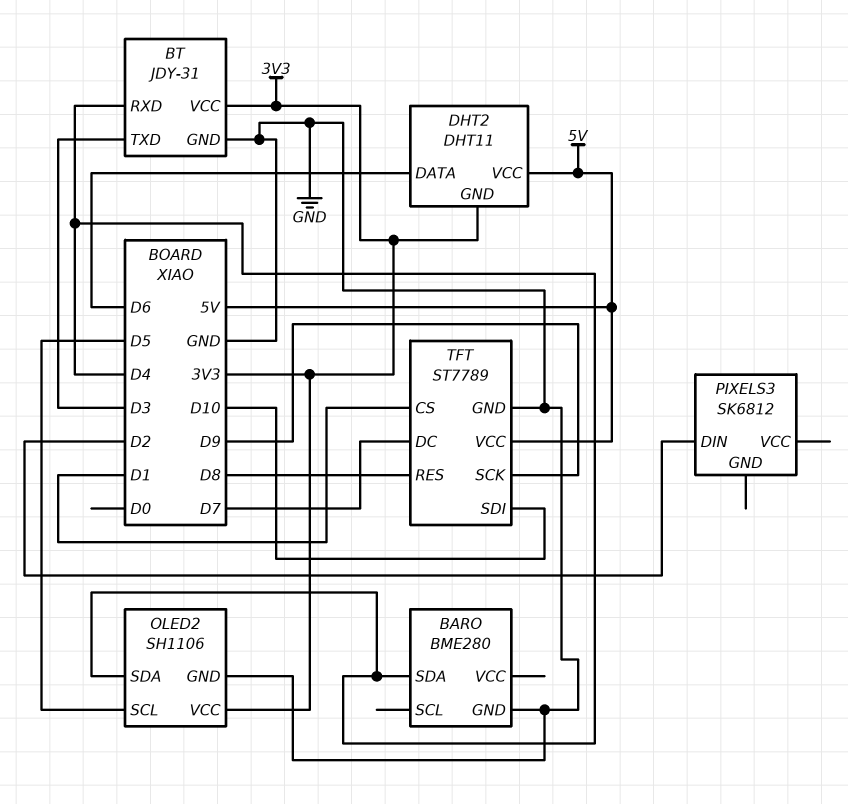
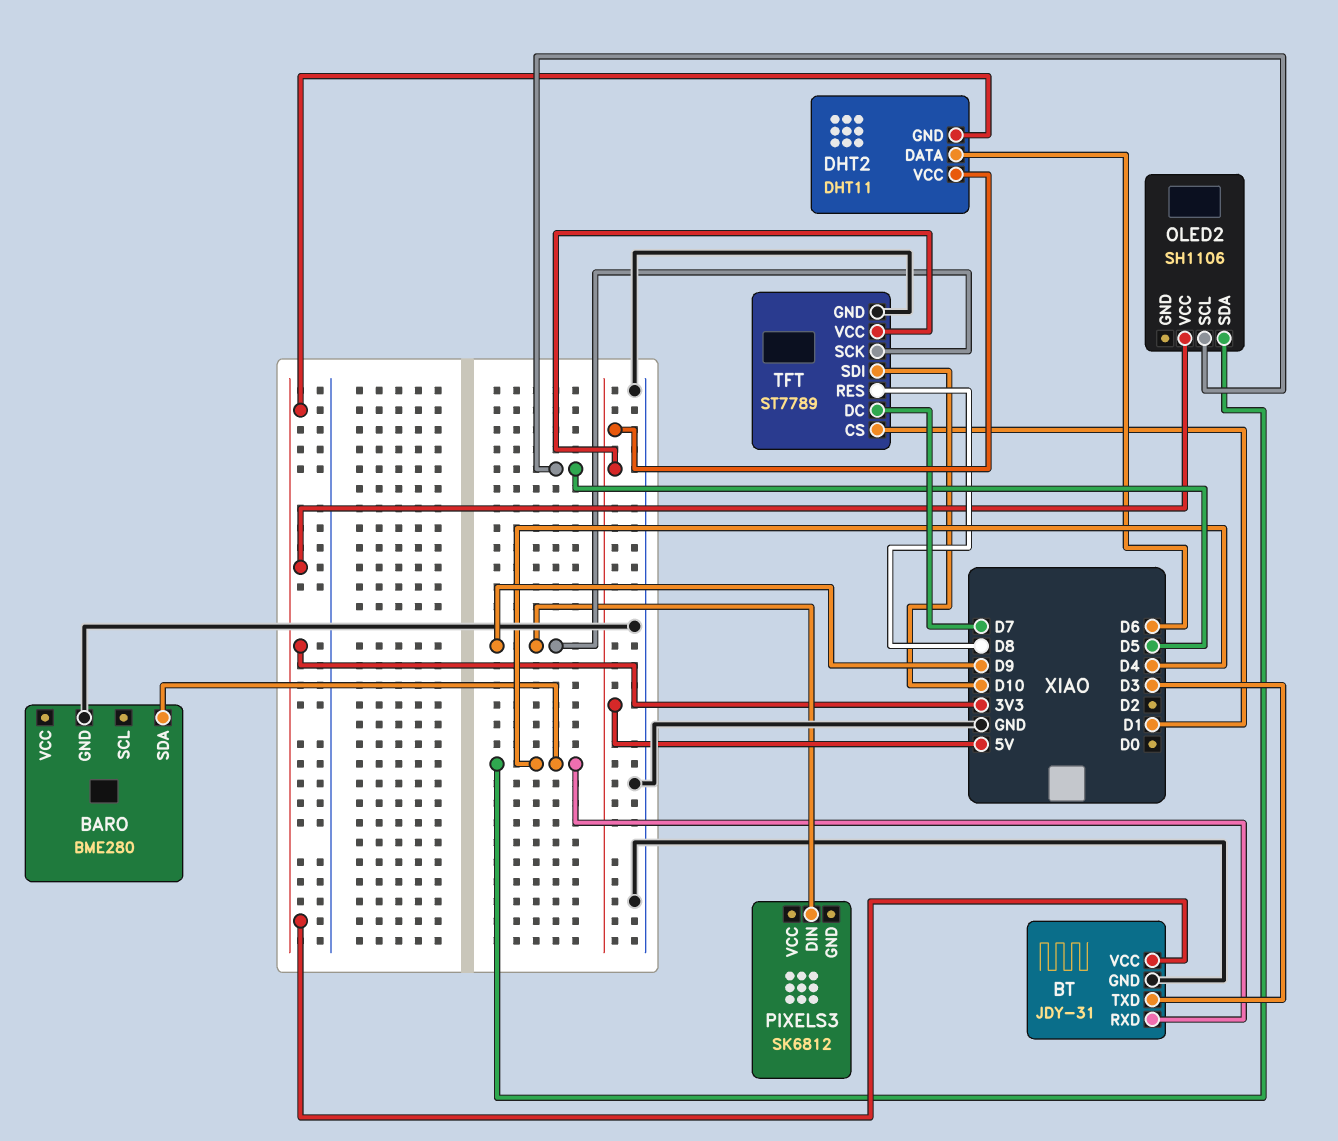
OLED2 pin GND: GND -> none
PIXELS3 pin DIN: D2 -> D9

